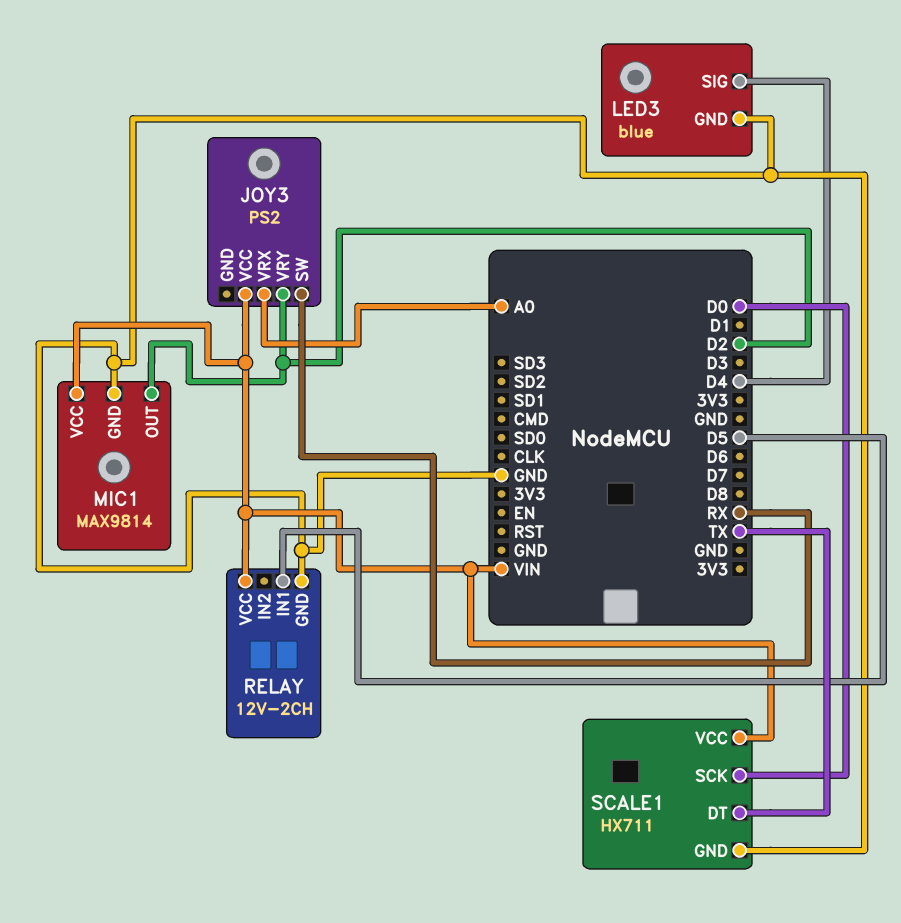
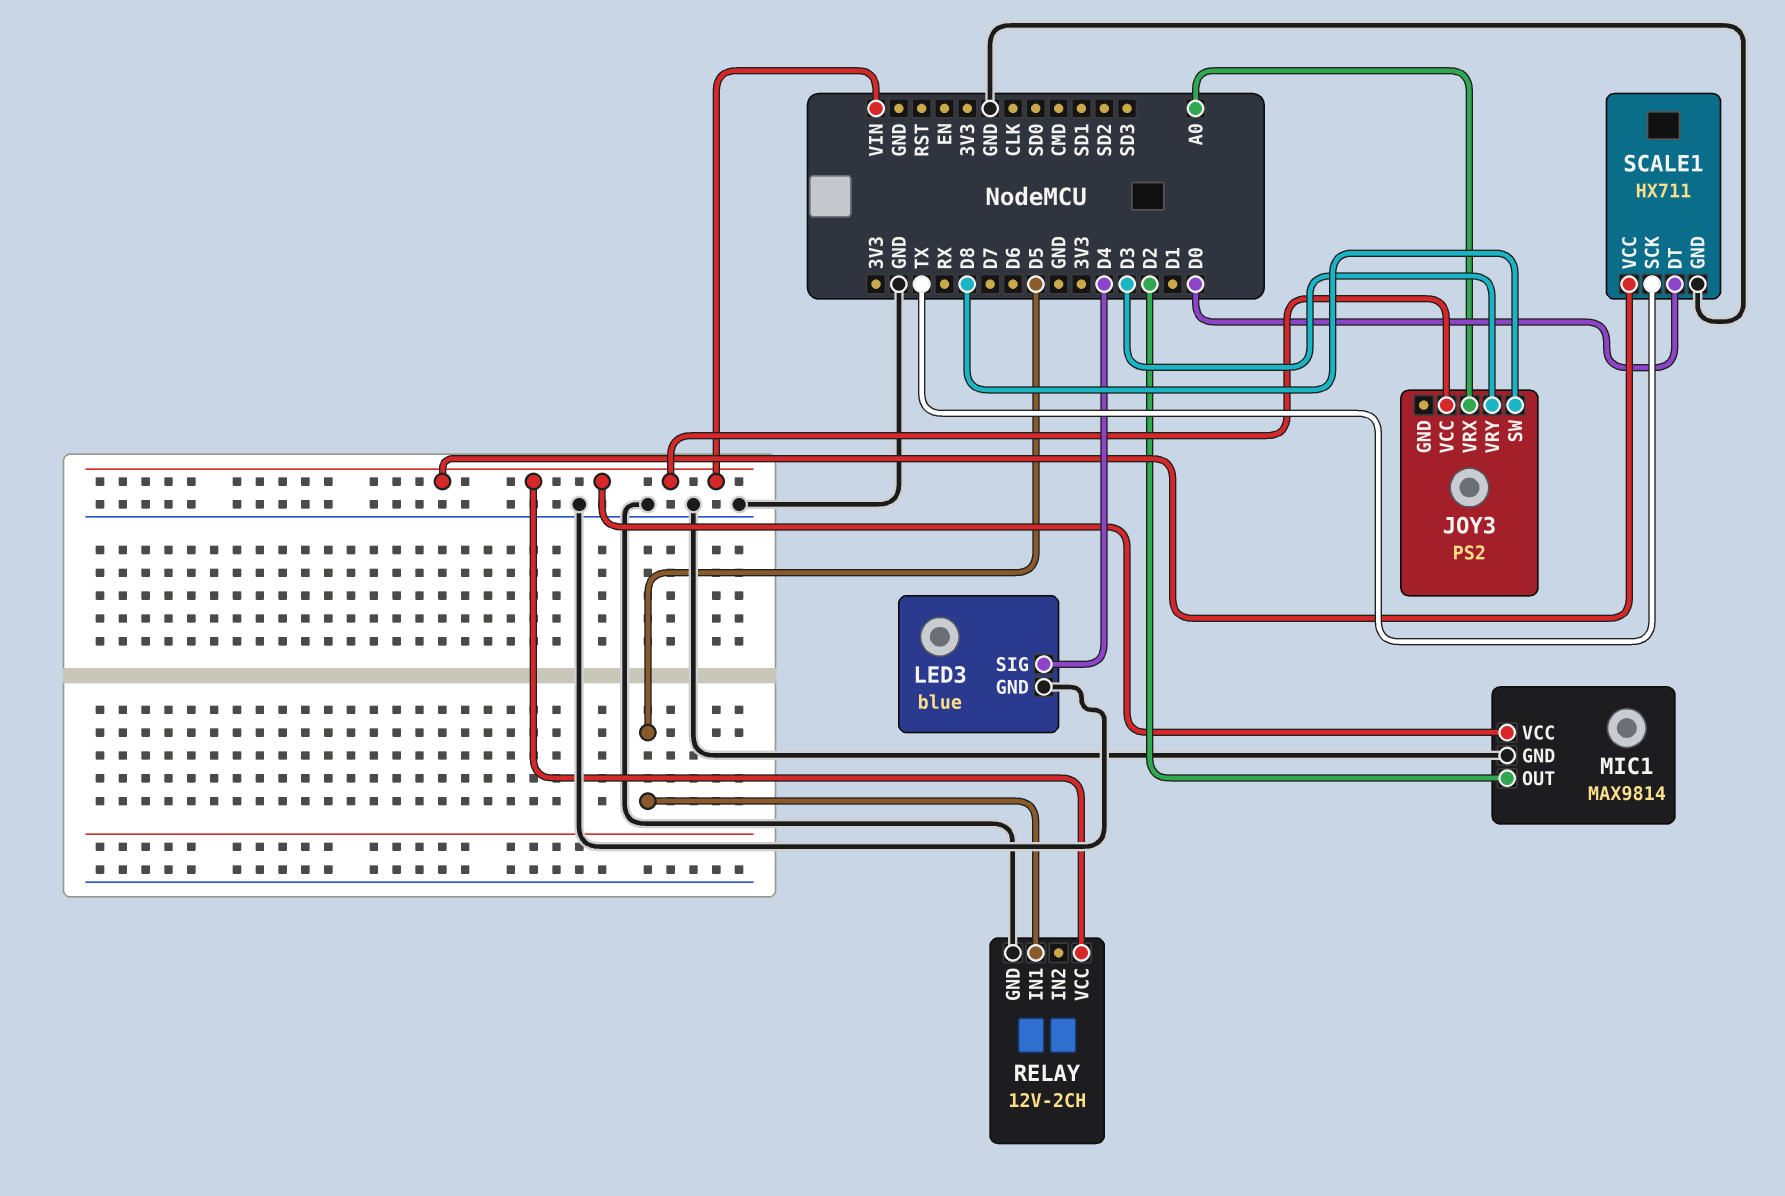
JOY3 pin SW: RX -> D8
JOY3 pin VRY: D2 -> D3
SCALE1 pin DT: TX -> D0
SCALE1 pin SCK: D0 -> TX

